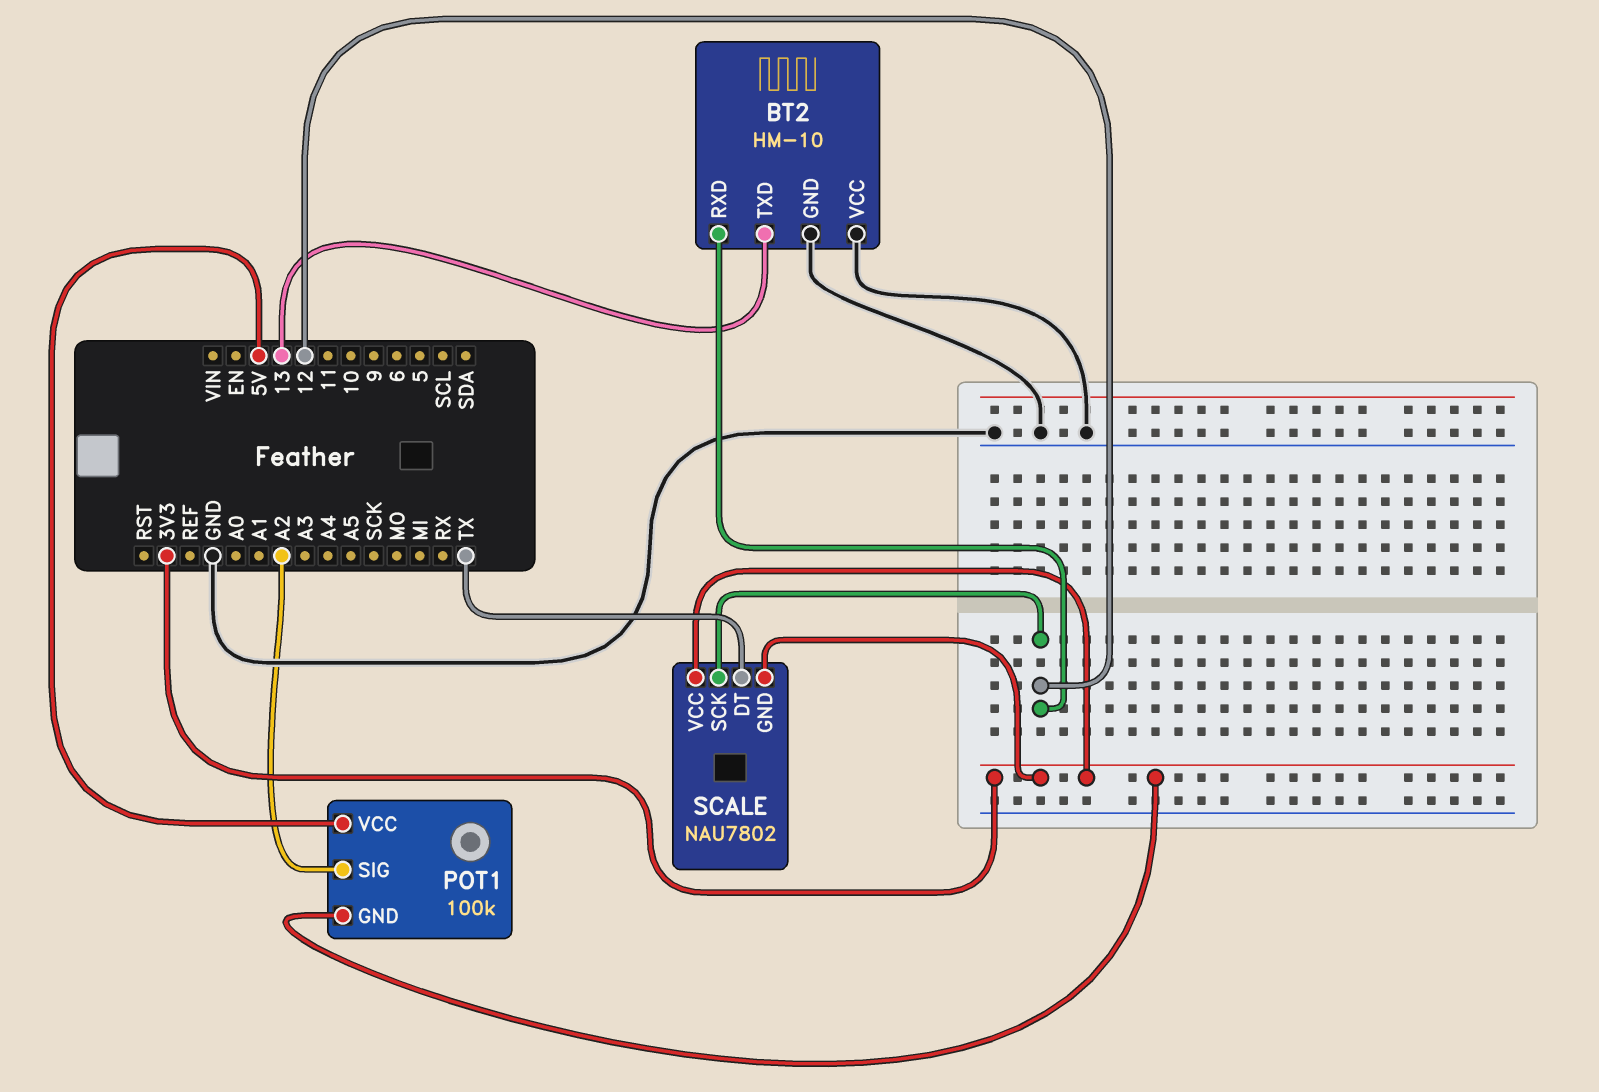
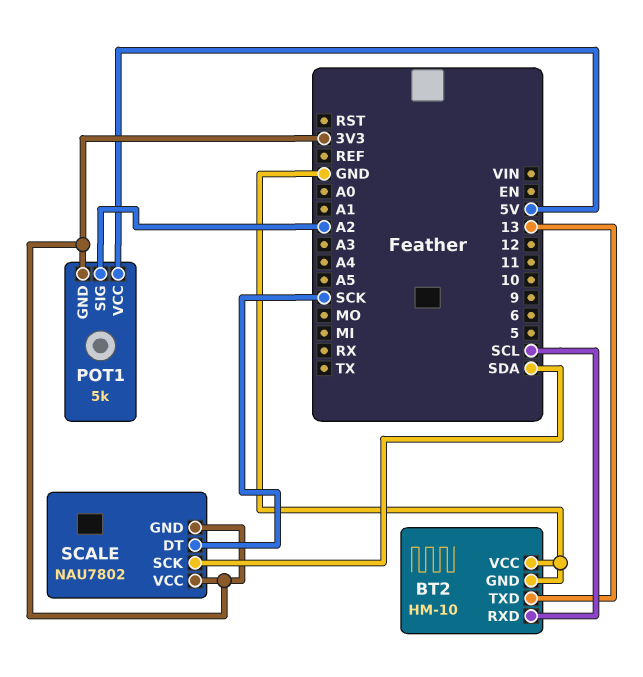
BT2 pin RXD: 12 -> SCL
POT1: 100k -> 5k
SCALE pin DT: TX -> SCK
SCALE pin SCK: 12 -> SDA

